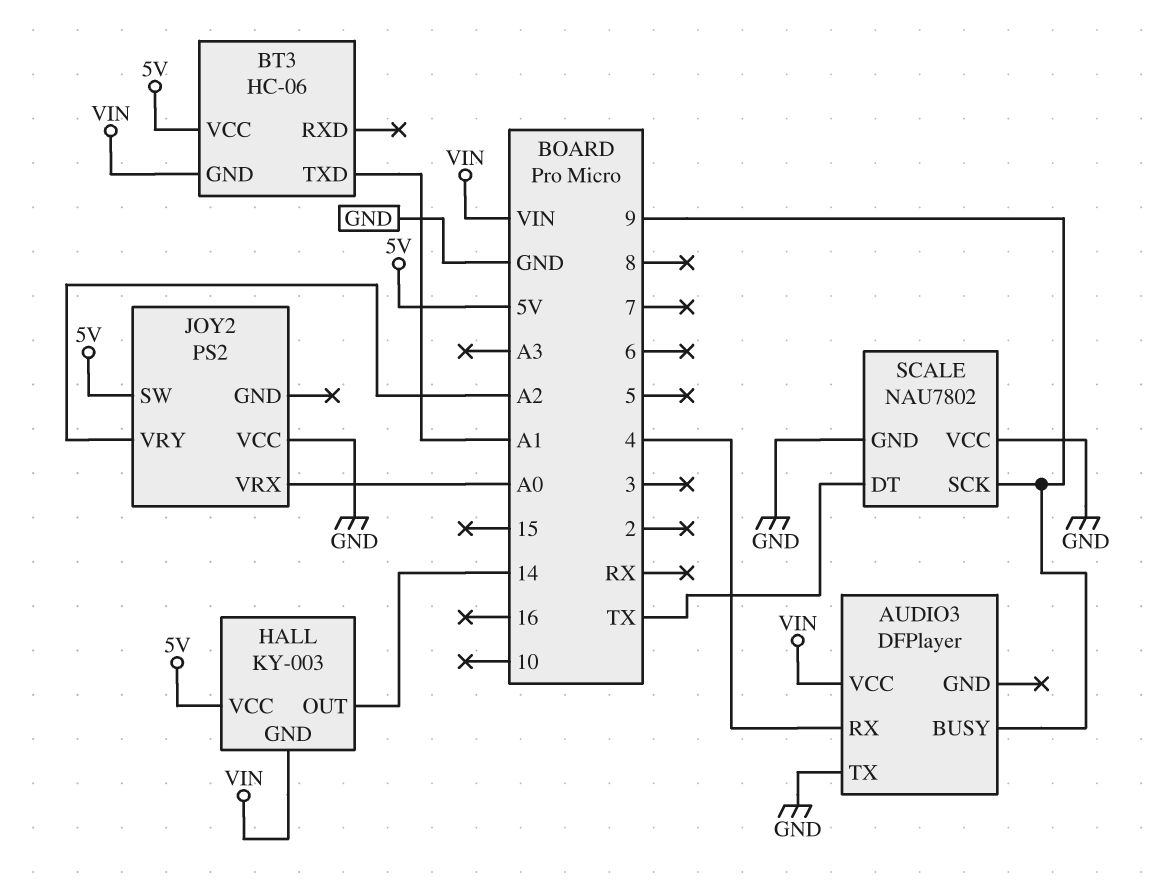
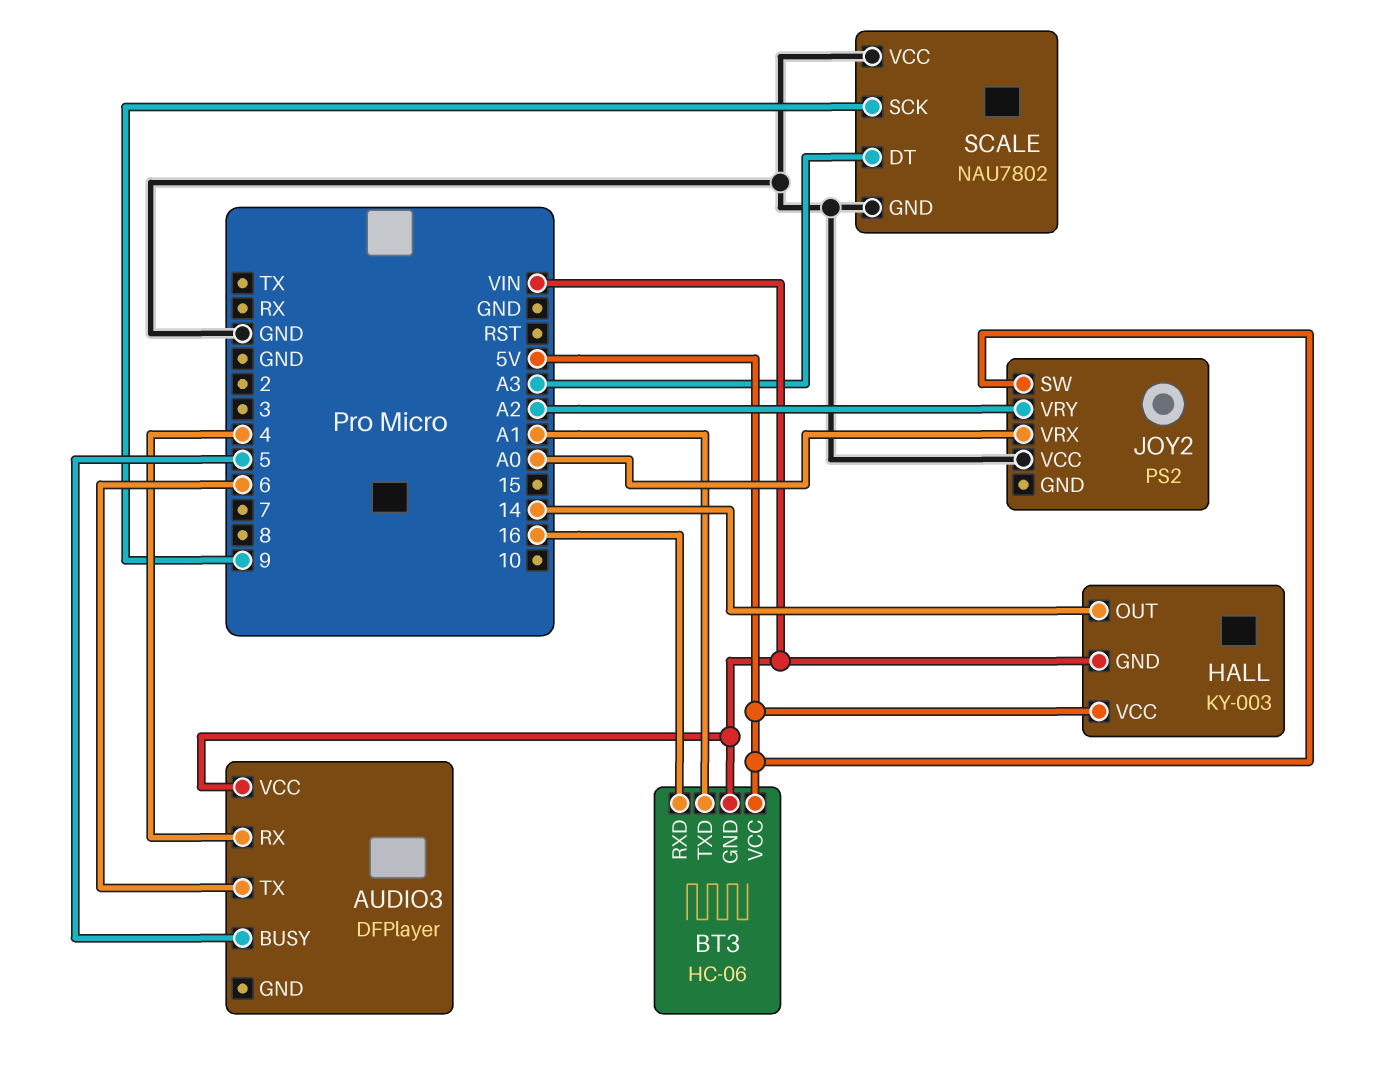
AUDIO3 pin BUSY: 9 -> 5
AUDIO3 pin TX: GND -> 6
BT3 pin RXD: none -> 16
SCALE pin DT: TX -> A3

